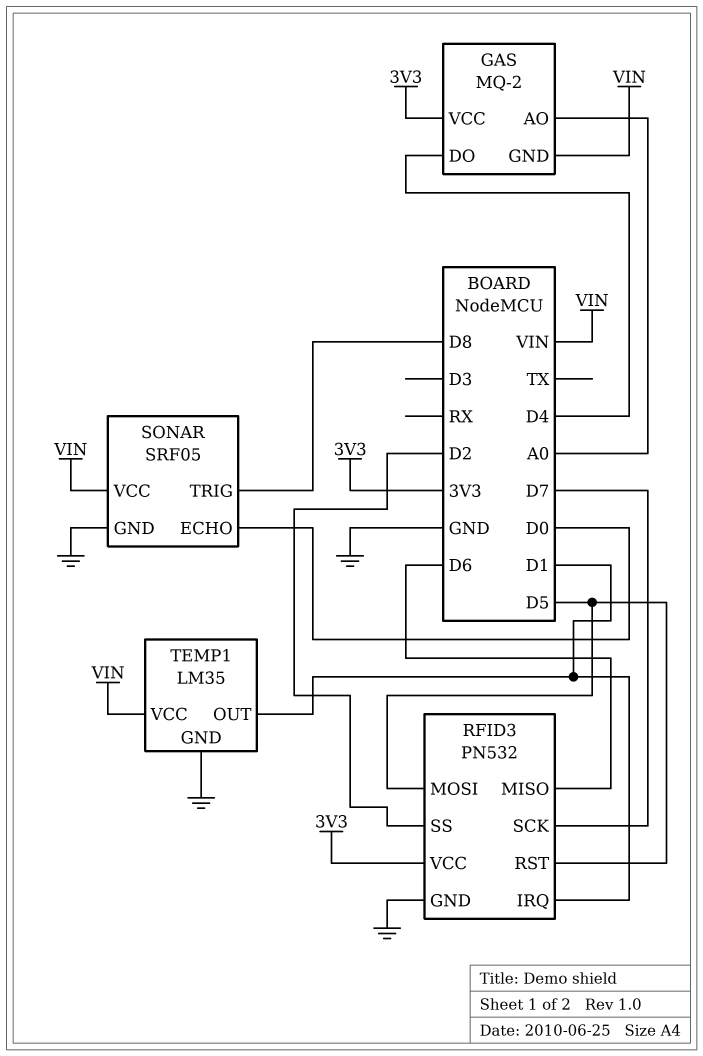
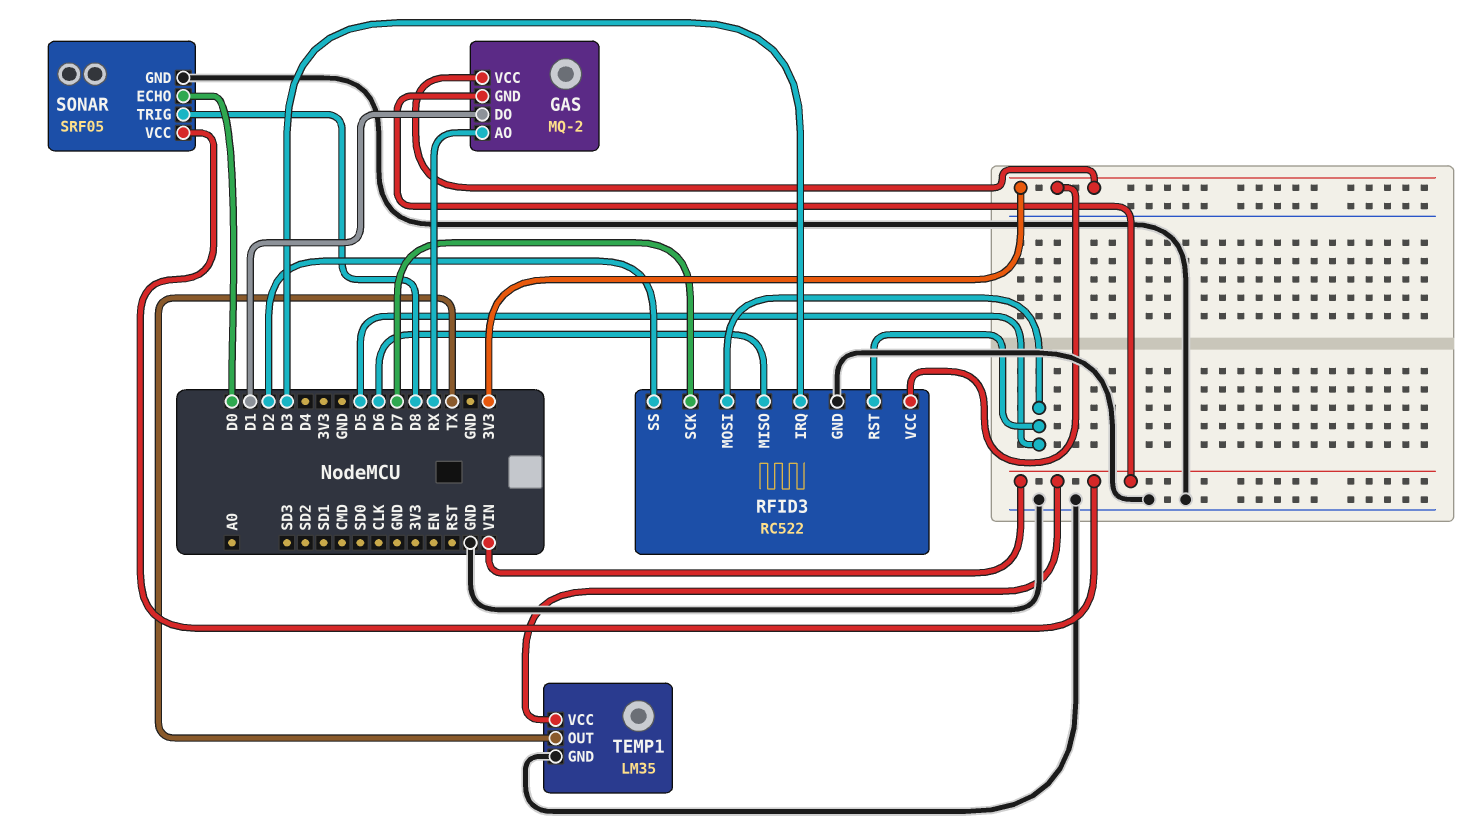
GAS pin AO: A0 -> RX
GAS pin DO: D4 -> D1
RFID3: PN532 -> RC522
RFID3 pin IRQ: D1 -> D3
TEMP1 pin OUT: D1 -> TX

